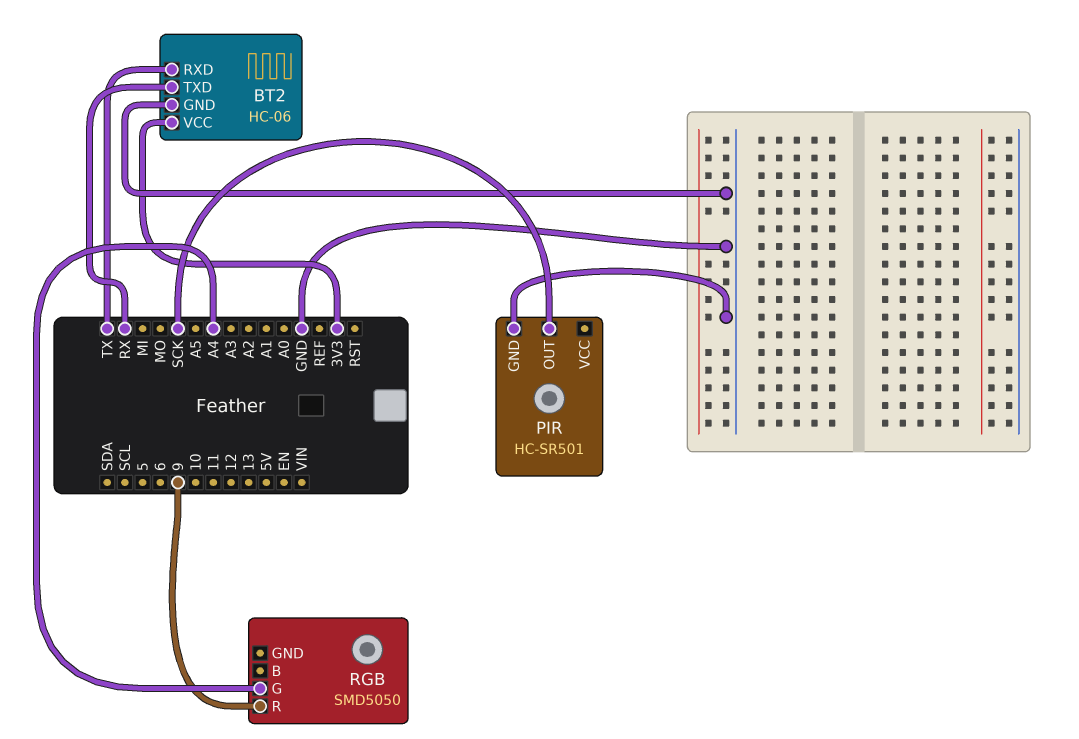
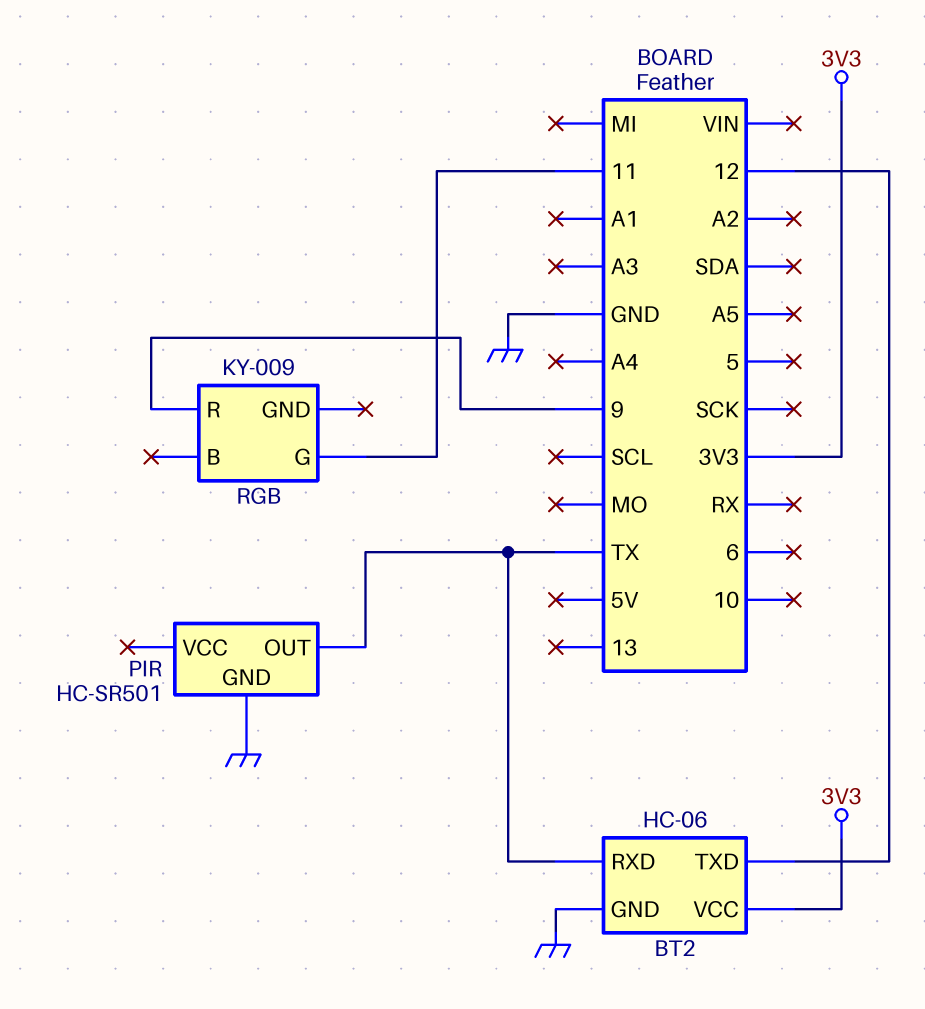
BT2 pin TXD: RX -> 12
PIR pin OUT: SCK -> TX
RGB: SMD5050 -> KY-009
RGB pin G: A4 -> 11

